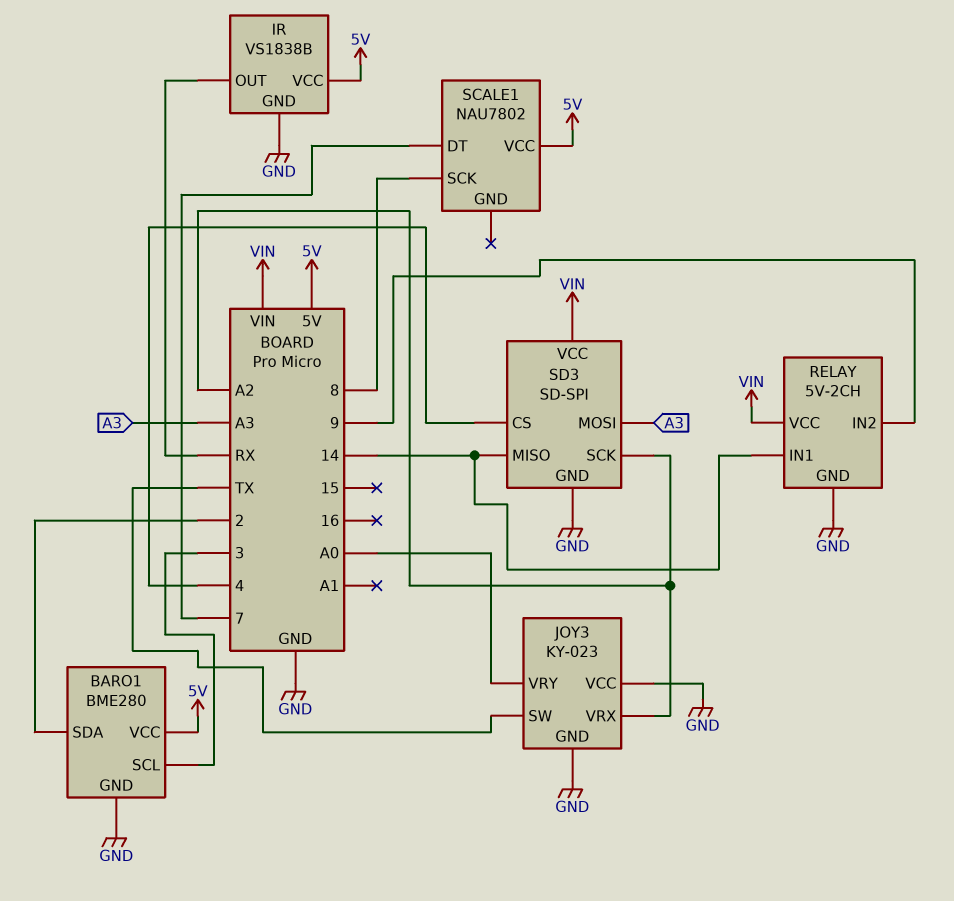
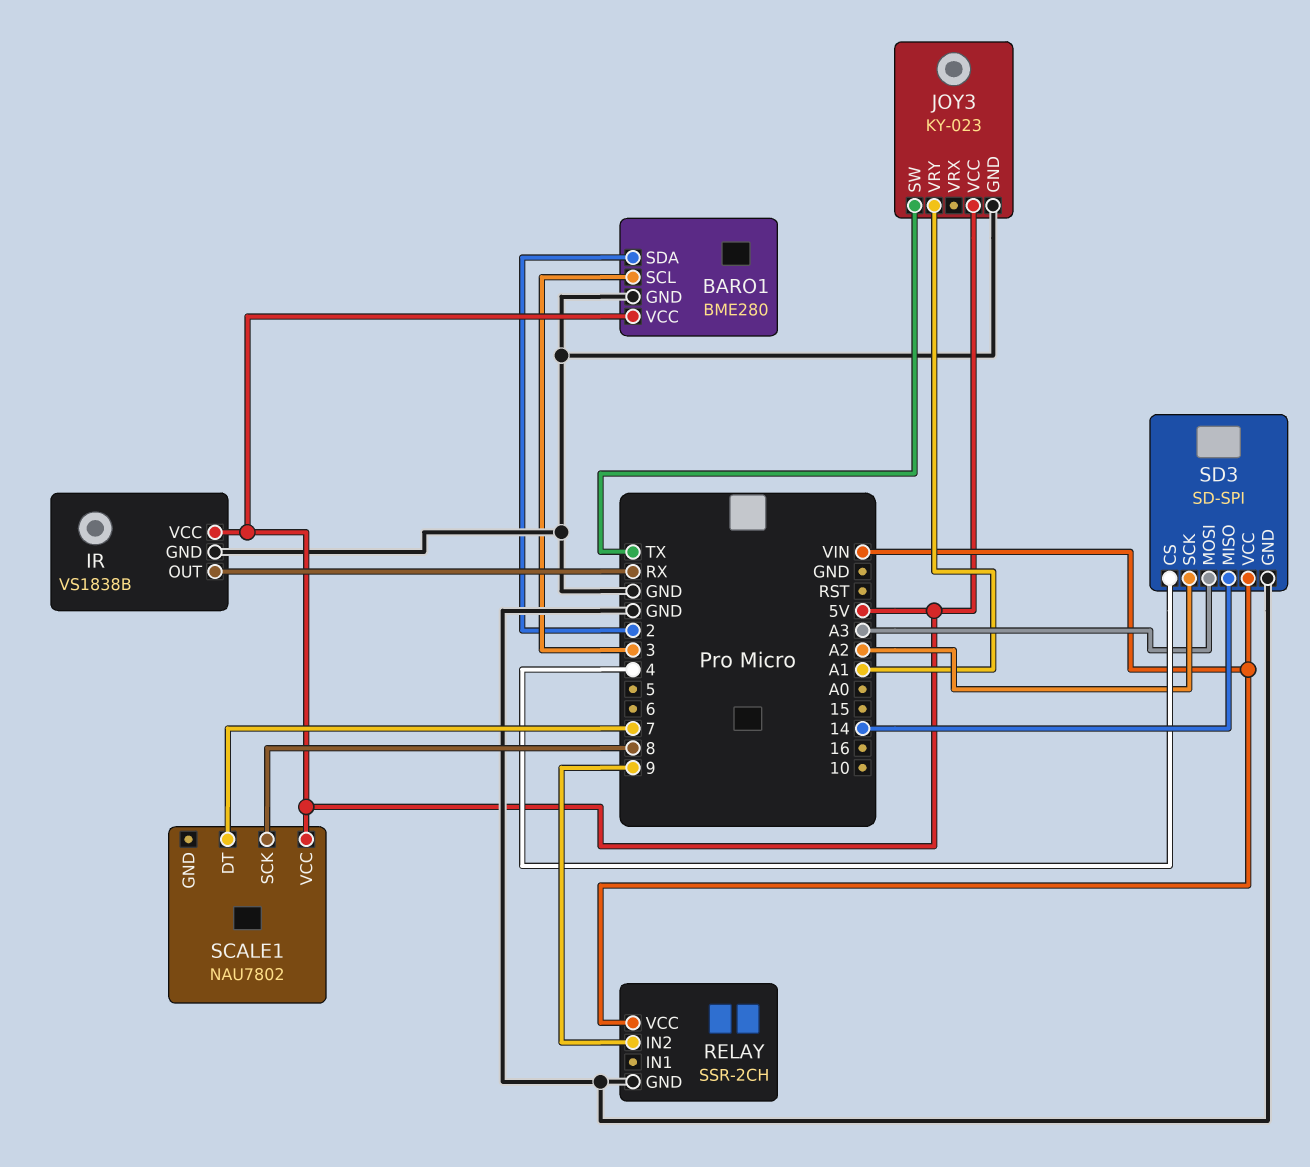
JOY3 pin VCC: GND -> 5V
JOY3 pin VRX: A2 -> none
JOY3 pin VRY: A0 -> A1
RELAY: 5V-2CH -> SSR-2CH
RELAY pin IN1: 14 -> none

